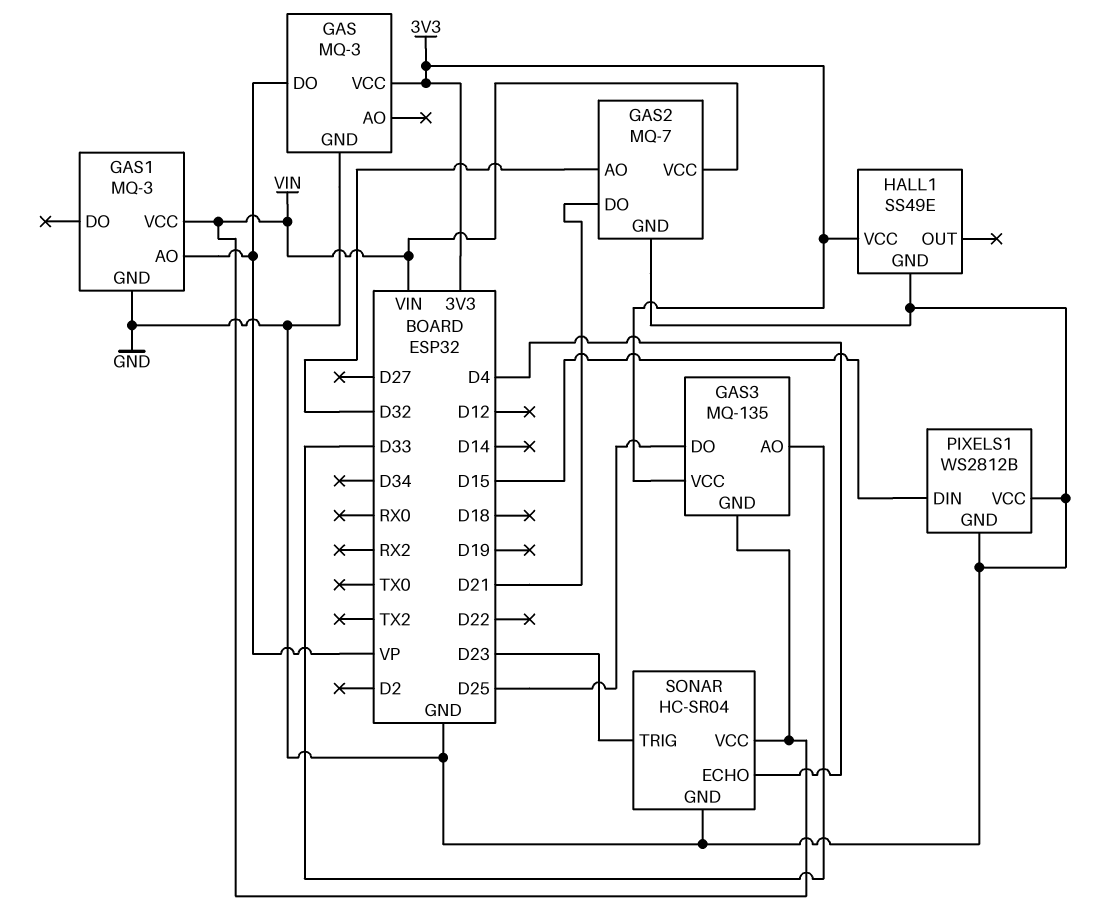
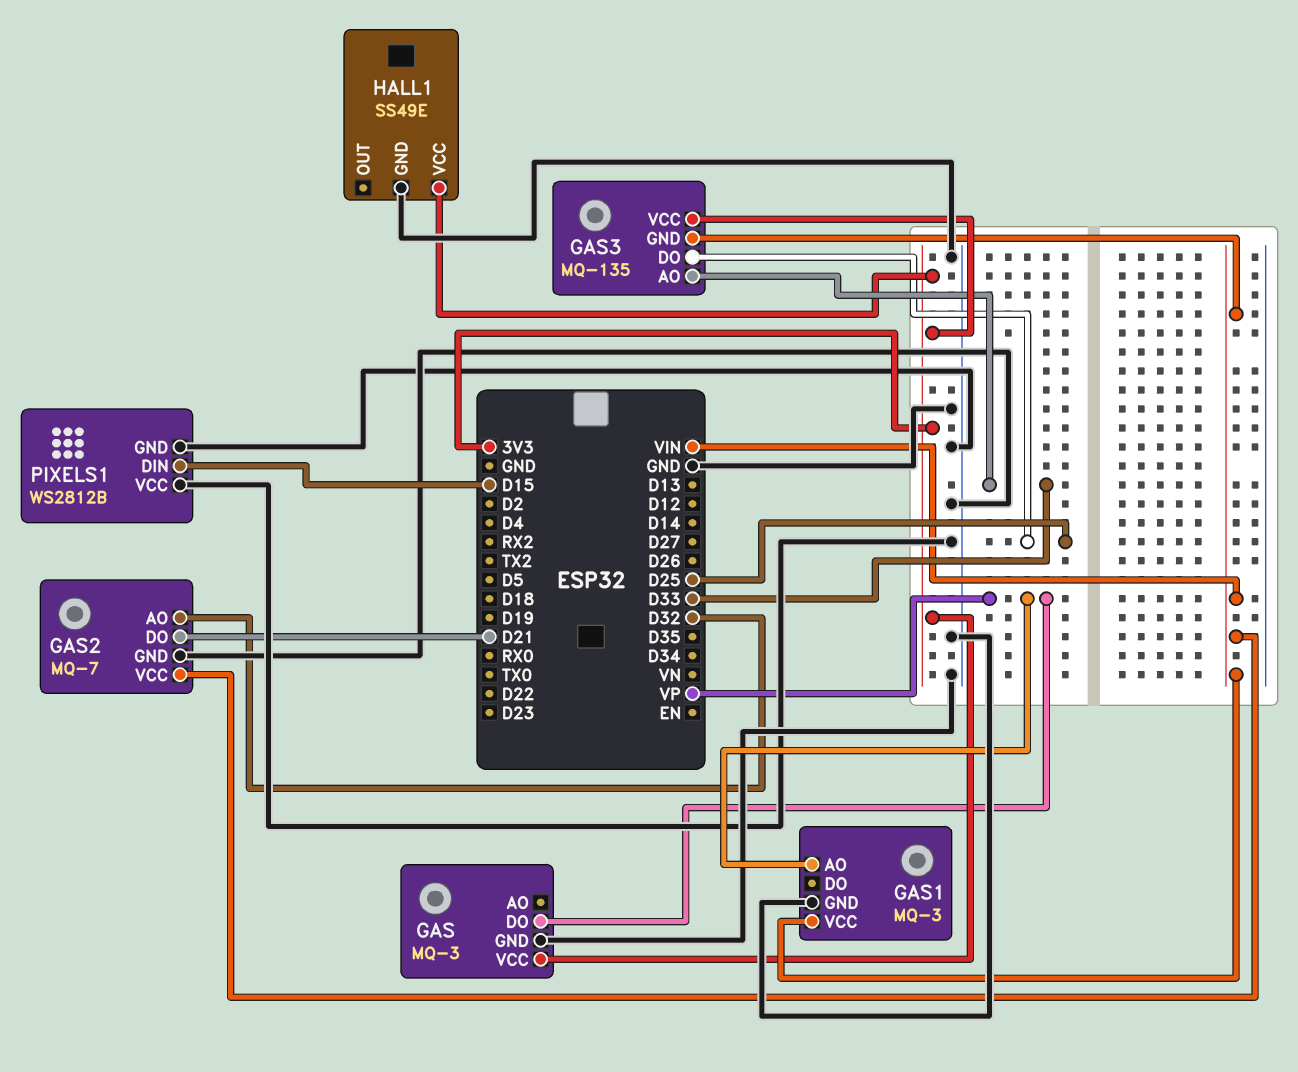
SONAR: HC-SR04 -> none
SONAR pin ECHO: D4 -> none
SONAR pin GND: GND -> none
SONAR pin TRIG: D23 -> none
SONAR pin VCC: VIN -> none

